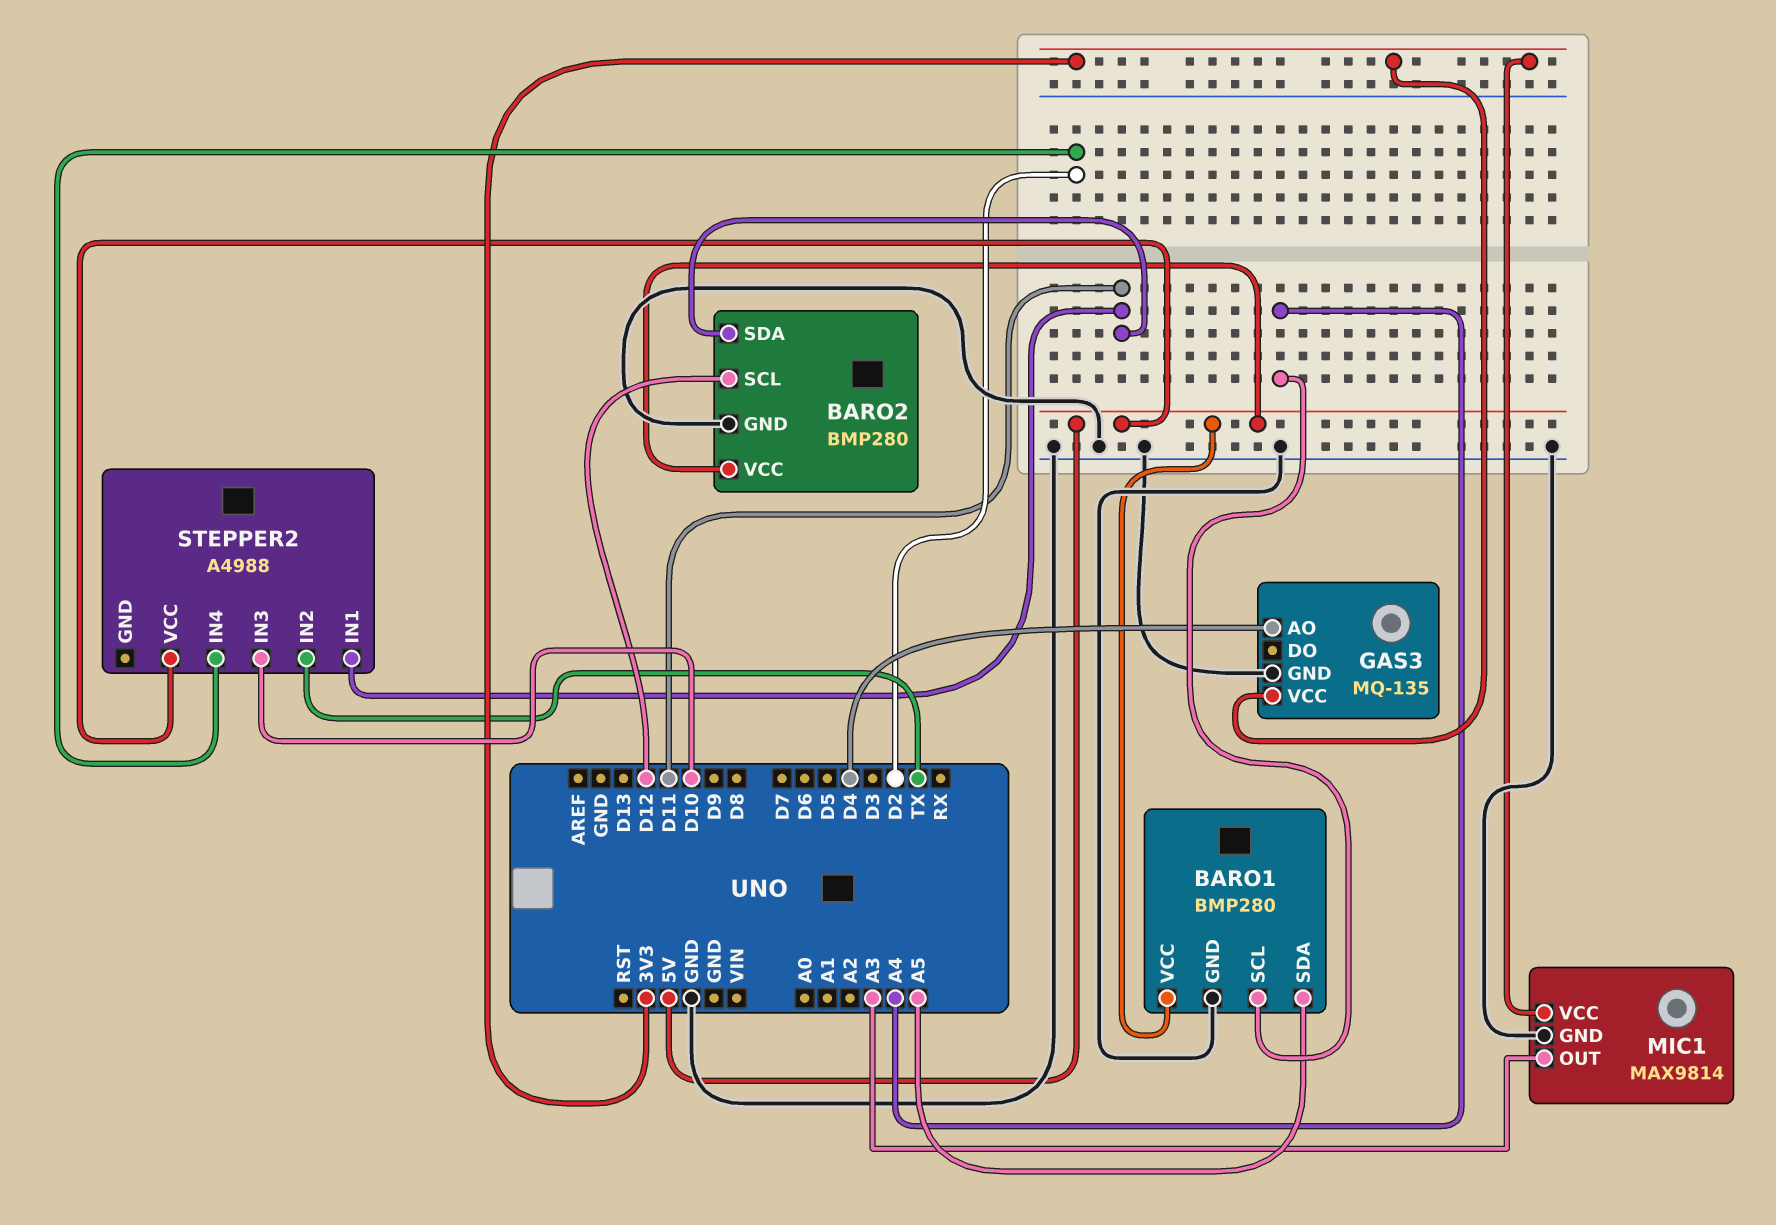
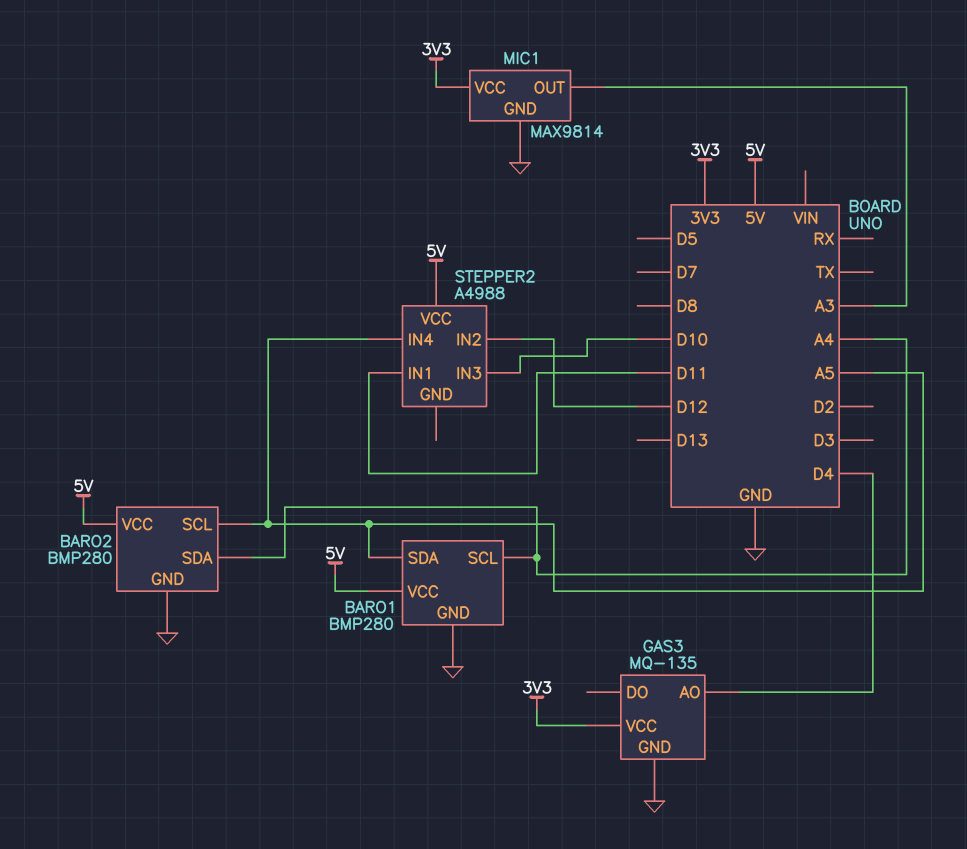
BARO2 pin SCL: D12 -> A5
BARO2 pin SDA: D11 -> A4
STEPPER2 pin IN2: TX -> D12
STEPPER2 pin IN4: D2 -> A5

